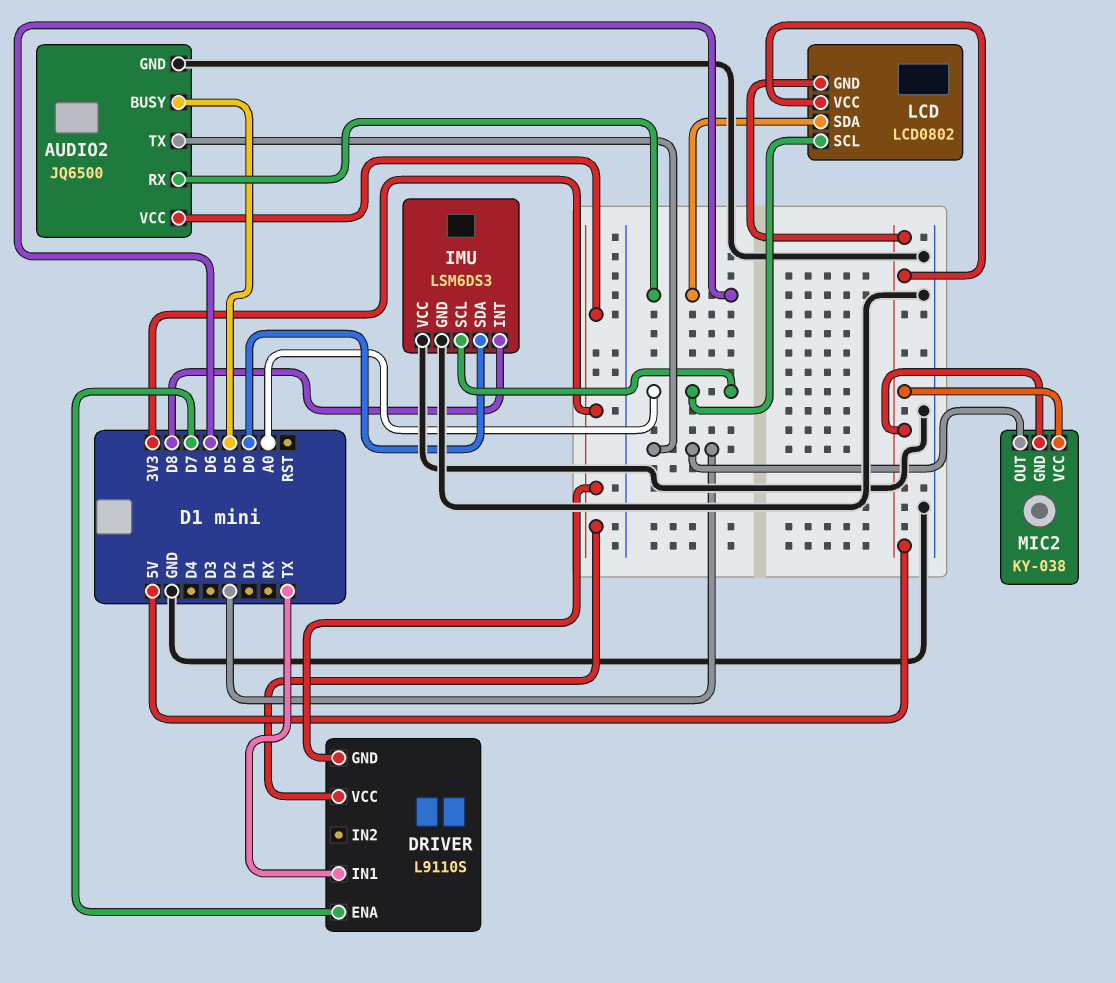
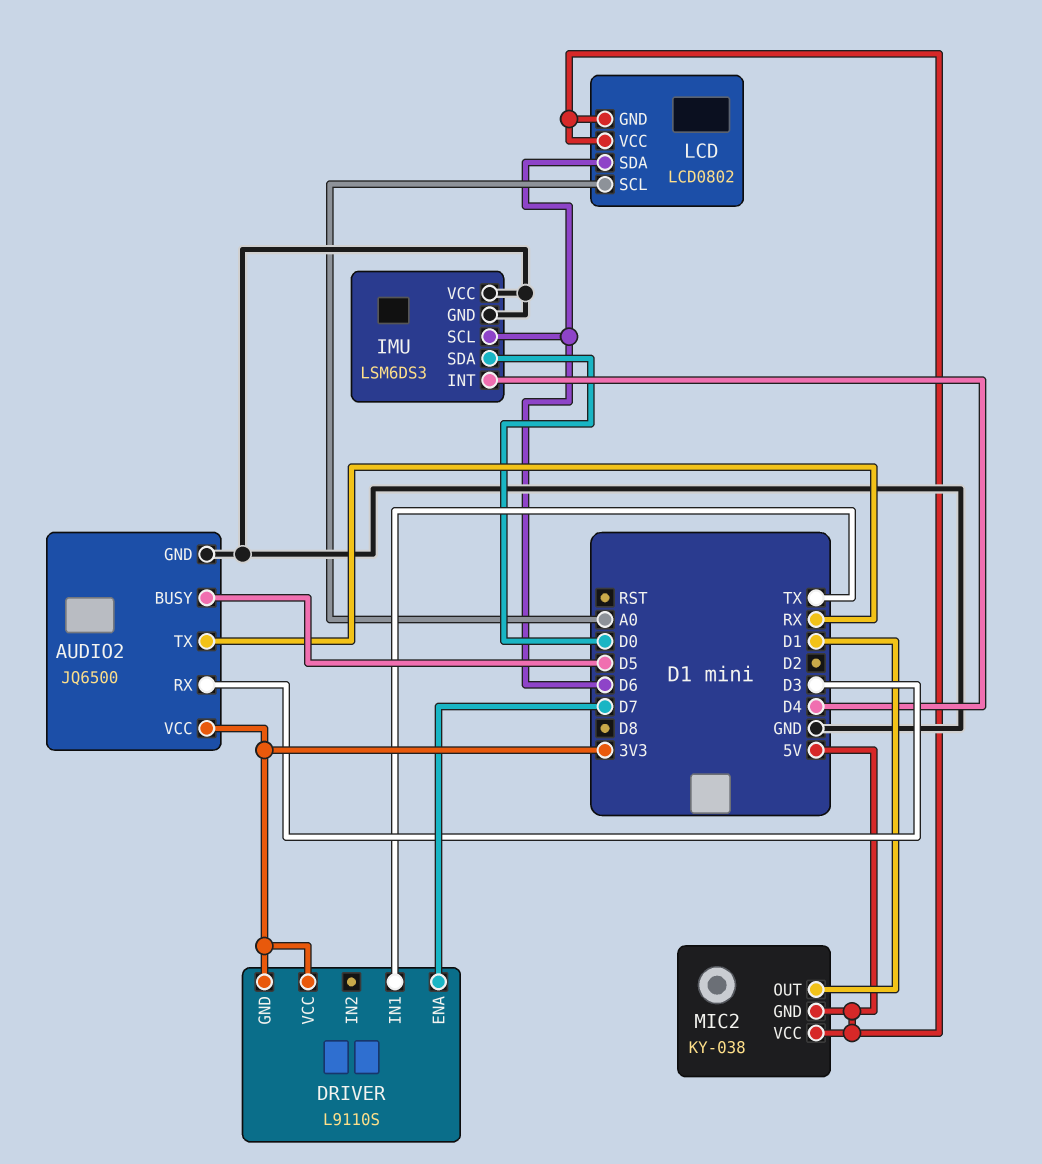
AUDIO2 pin RX: D6 -> D3
AUDIO2 pin TX: D2 -> RX
IMU pin INT: D8 -> D4
IMU pin SCL: A0 -> D6
MIC2 pin OUT: D2 -> D1

